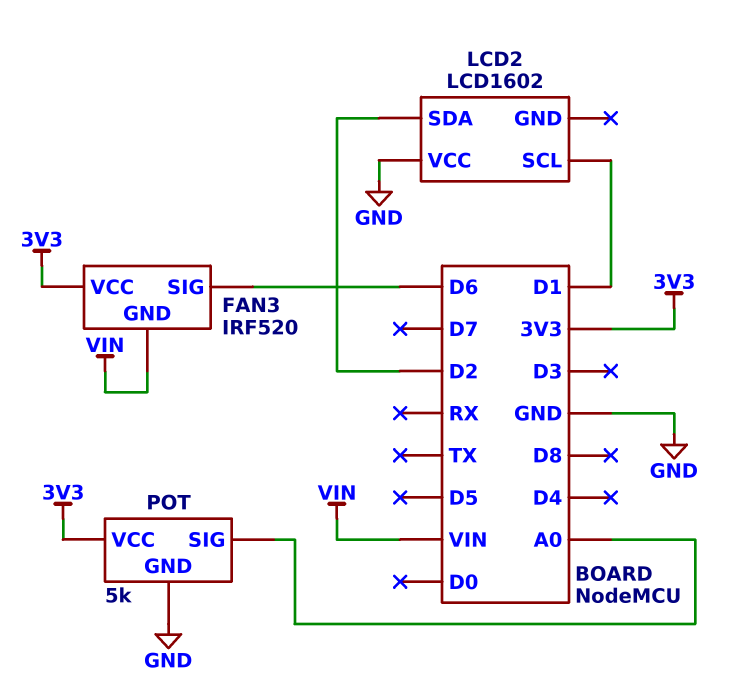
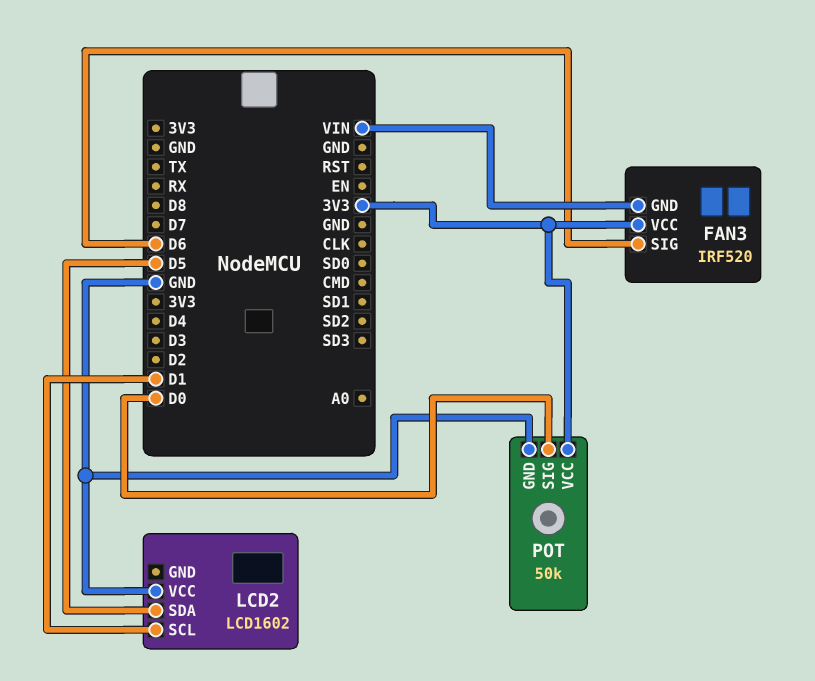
LCD2 pin SDA: D2 -> D5
POT: 5k -> 50k
POT pin SIG: A0 -> D0

